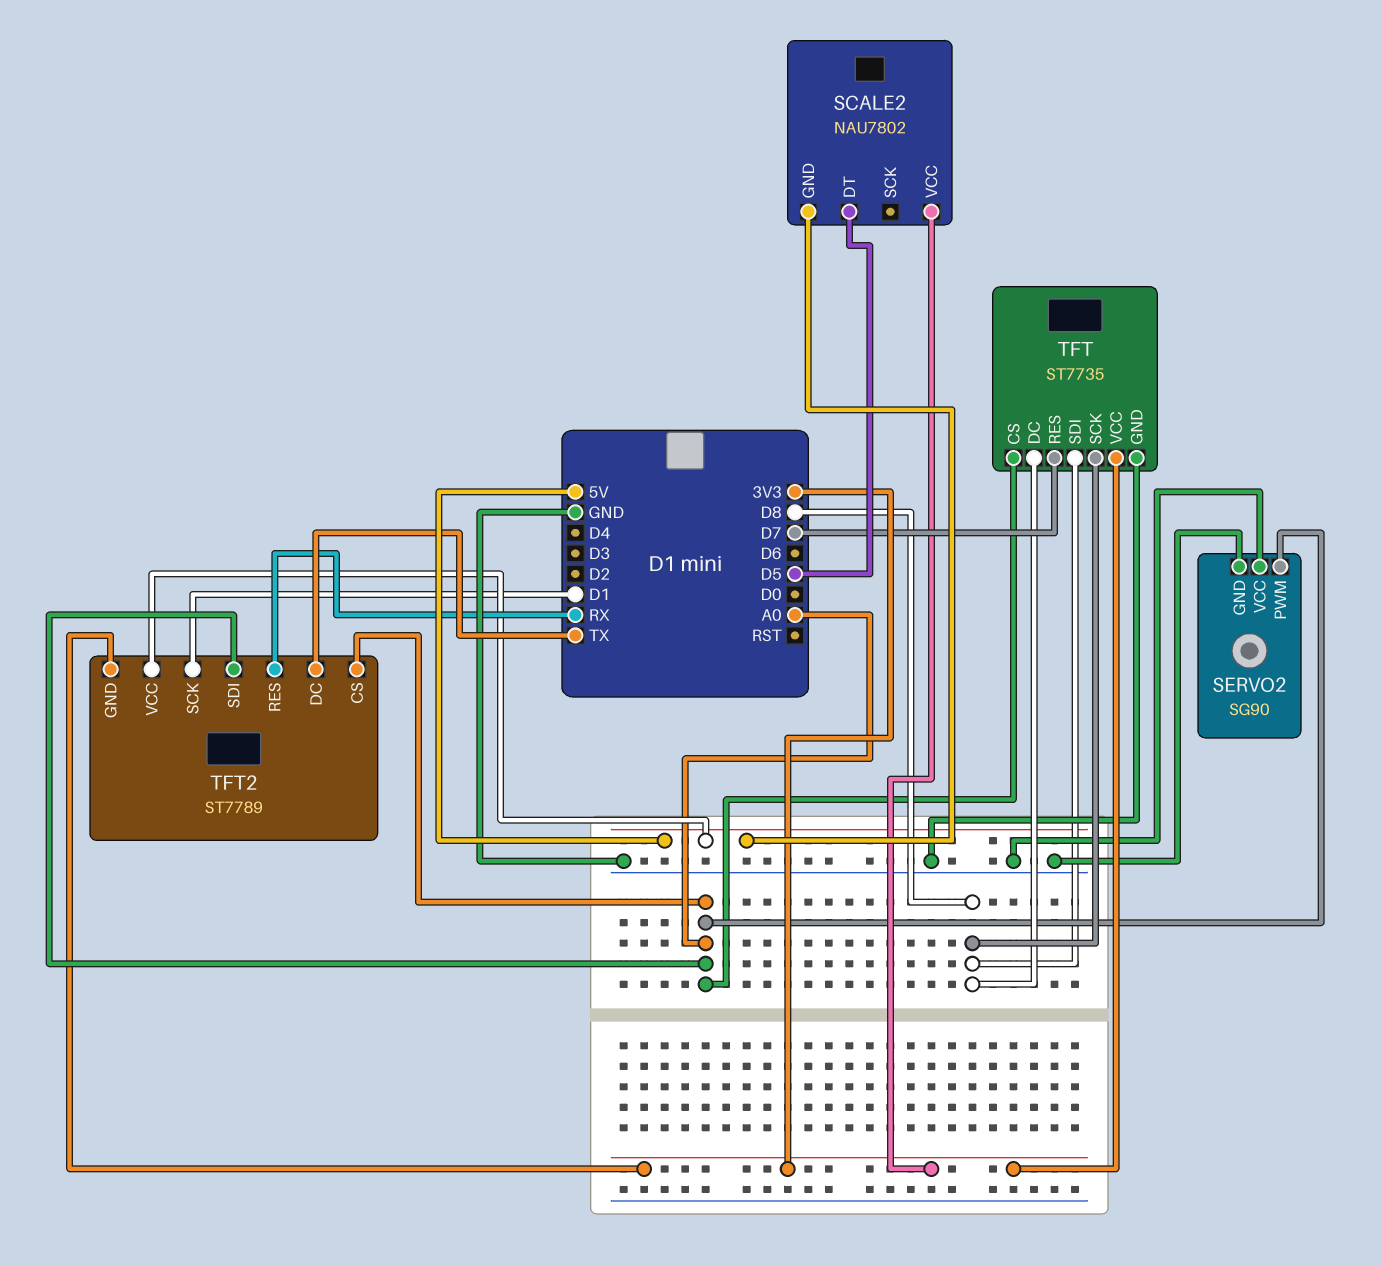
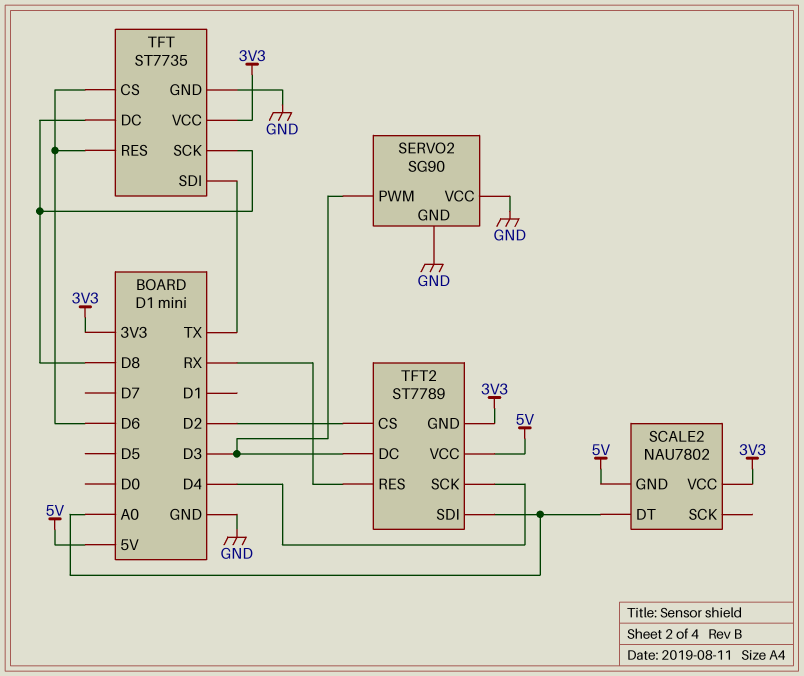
SCALE2 pin DT: D5 -> A0
SERVO2 pin PWM: A0 -> D3
TFT pin CS: A0 -> D6
TFT pin RES: D7 -> D6
TFT pin SDI: D8 -> TX
TFT2 pin CS: A0 -> D2
TFT2 pin DC: TX -> D3
TFT2 pin SCK: D1 -> D4

